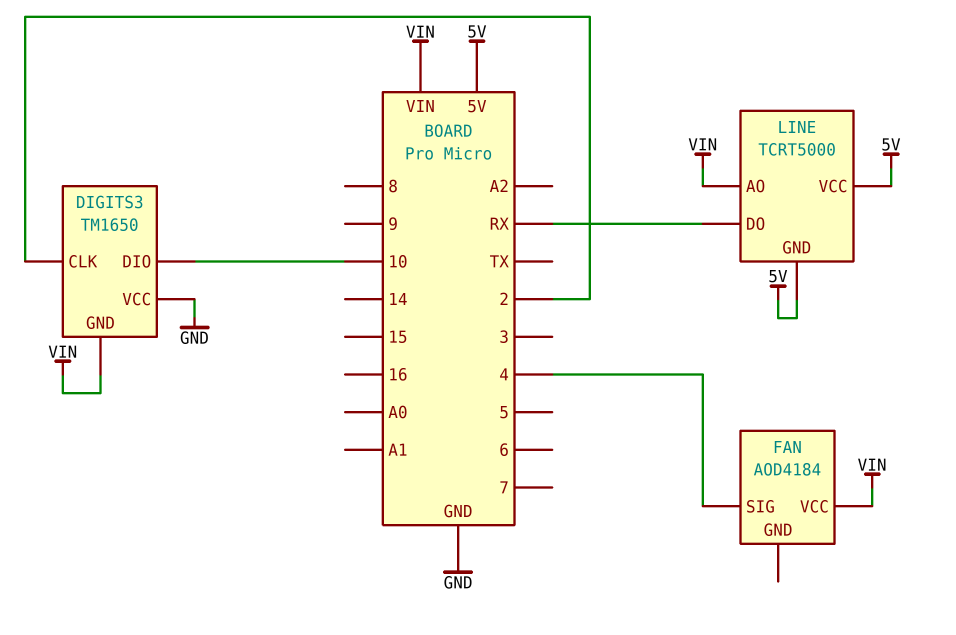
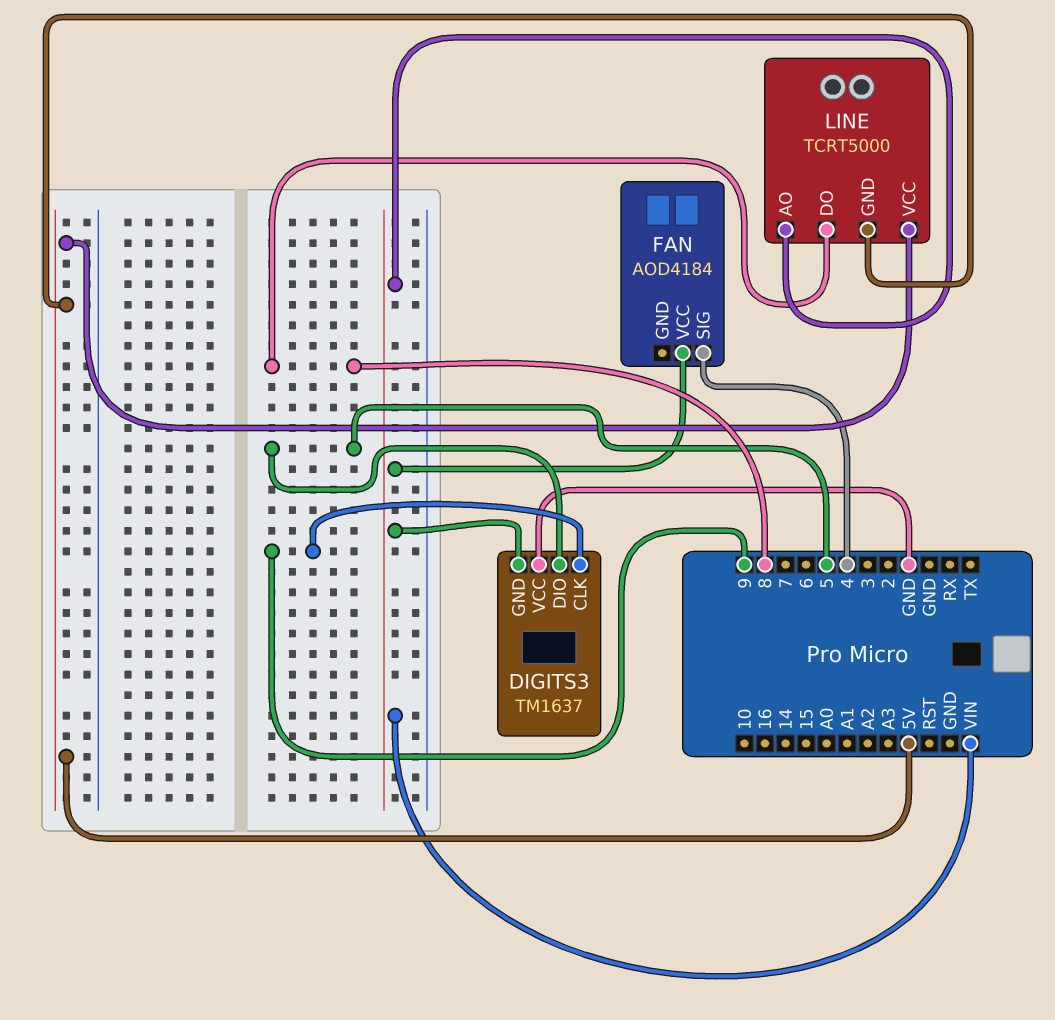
DIGITS3: TM1650 -> TM1637
DIGITS3 pin CLK: 2 -> 9
DIGITS3 pin DIO: 10 -> 5
LINE pin DO: RX -> 8

